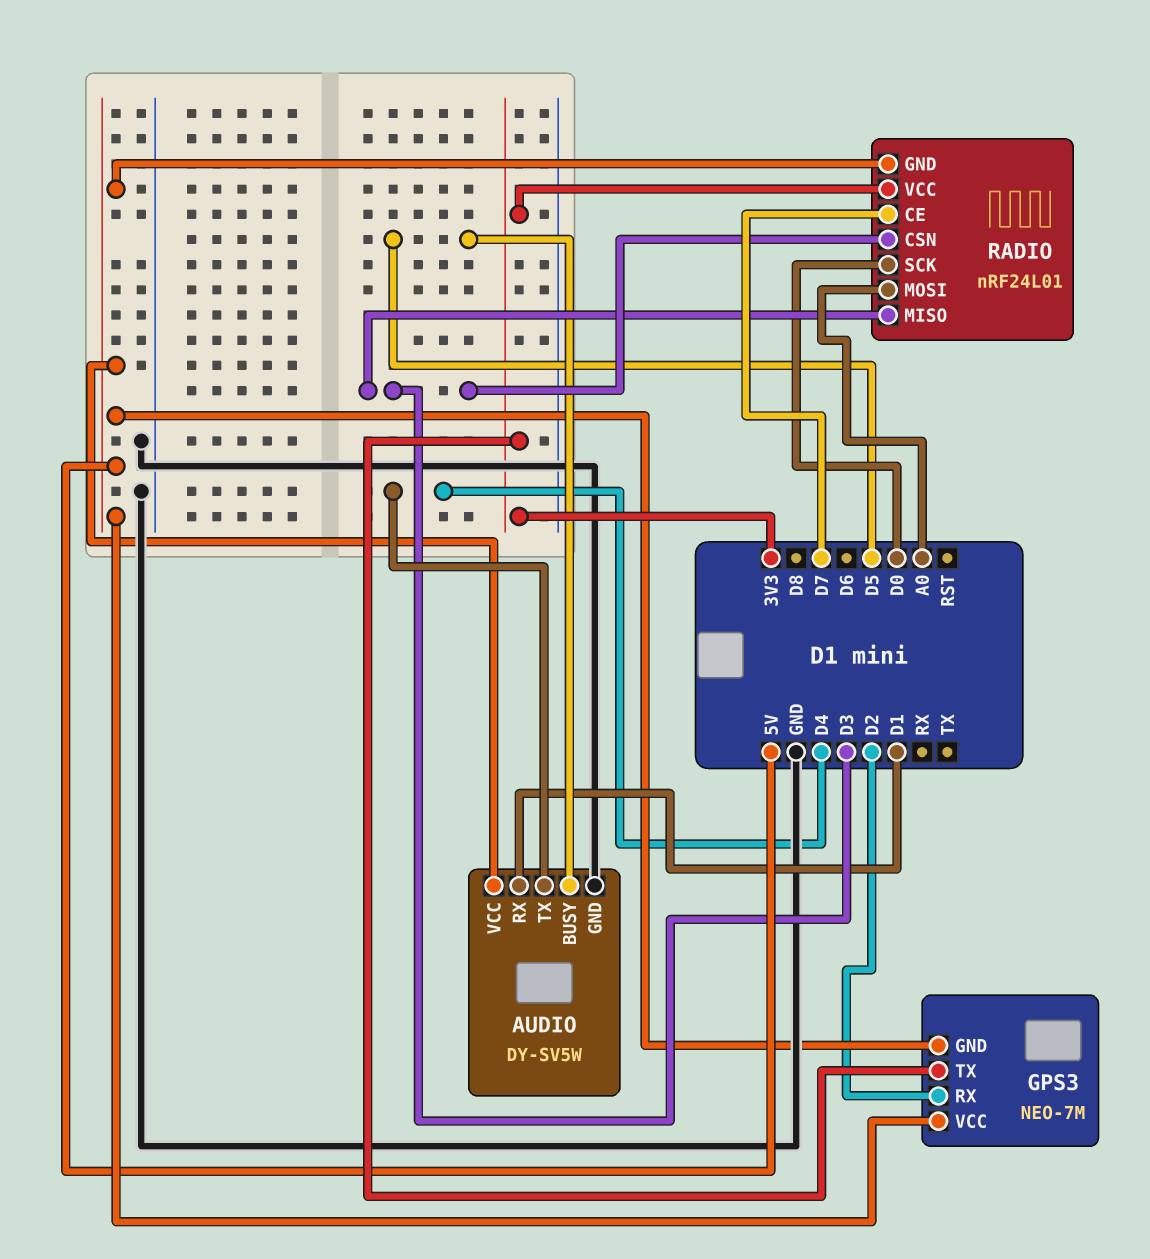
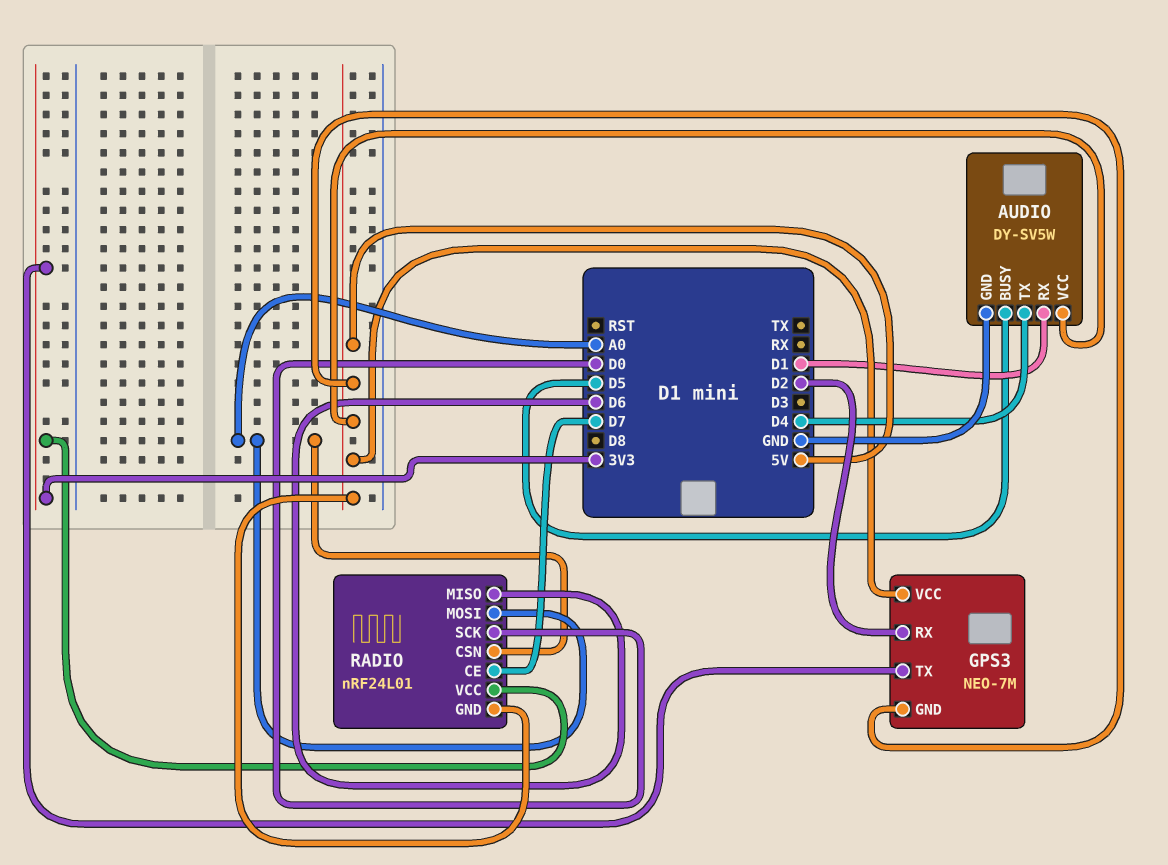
RADIO pin CSN: D3 -> A0
RADIO pin MISO: D3 -> D6

